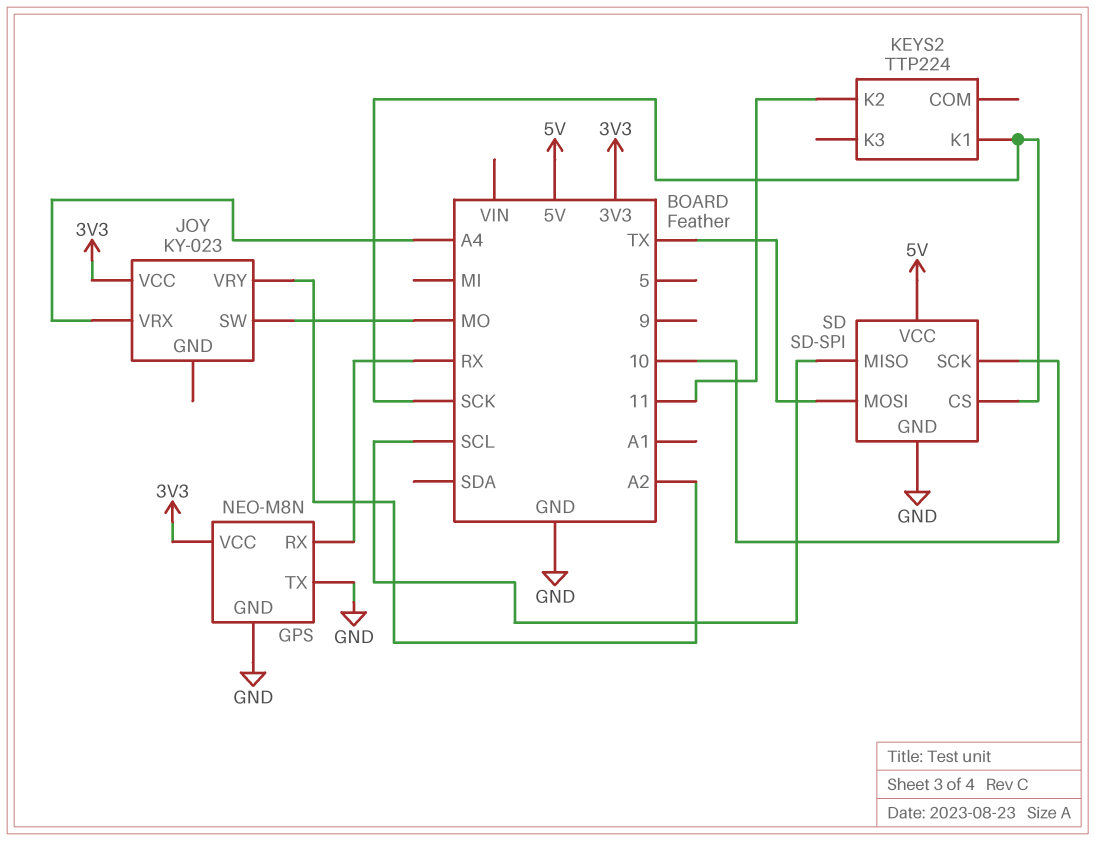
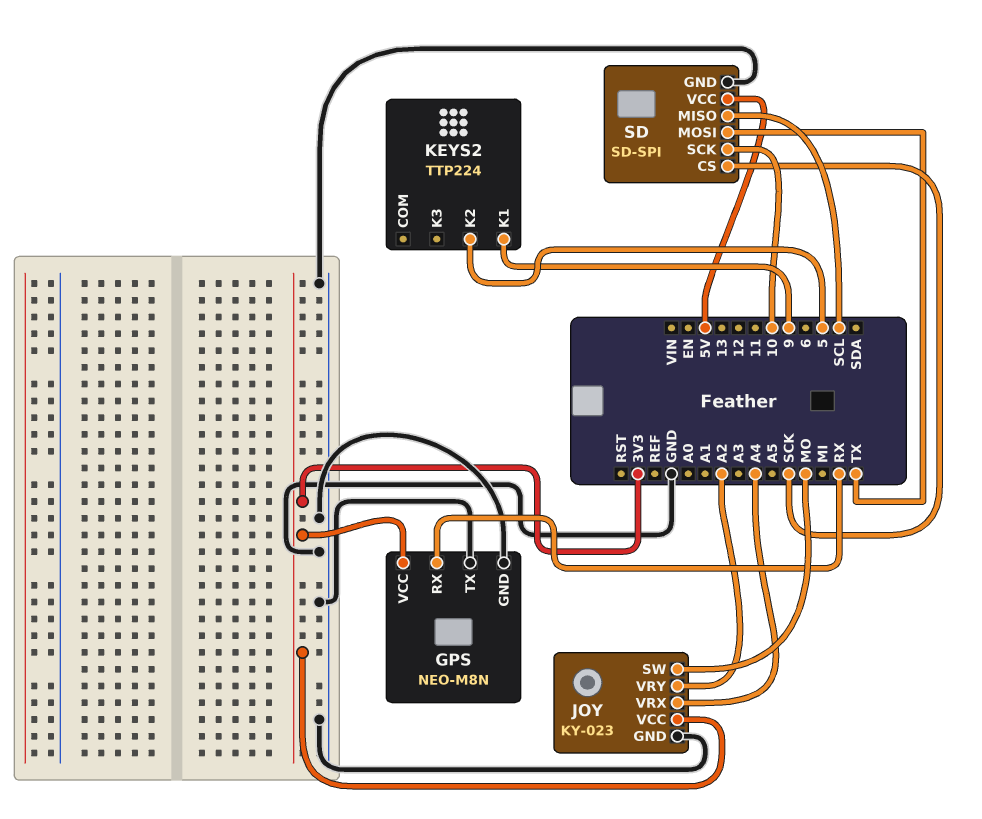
JOY pin GND: none -> GND
KEYS2 pin K1: SCK -> 9
KEYS2 pin K2: 11 -> 5

